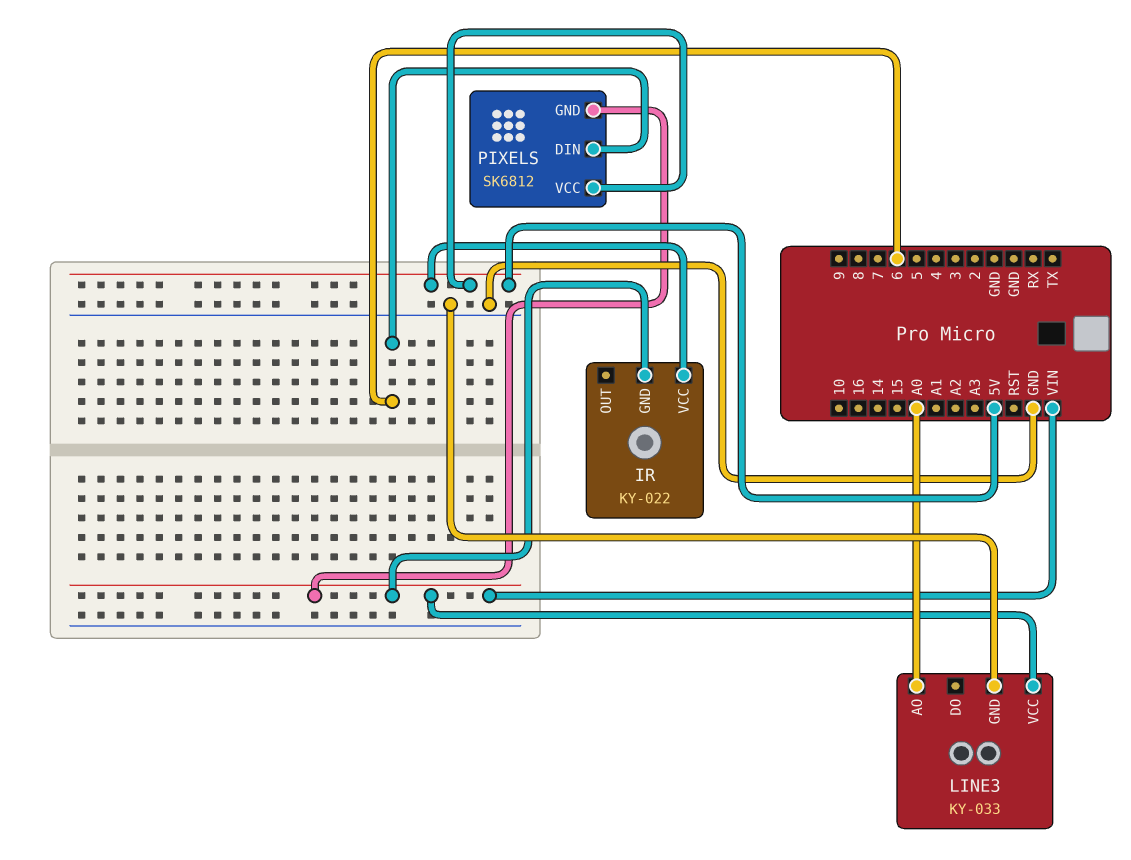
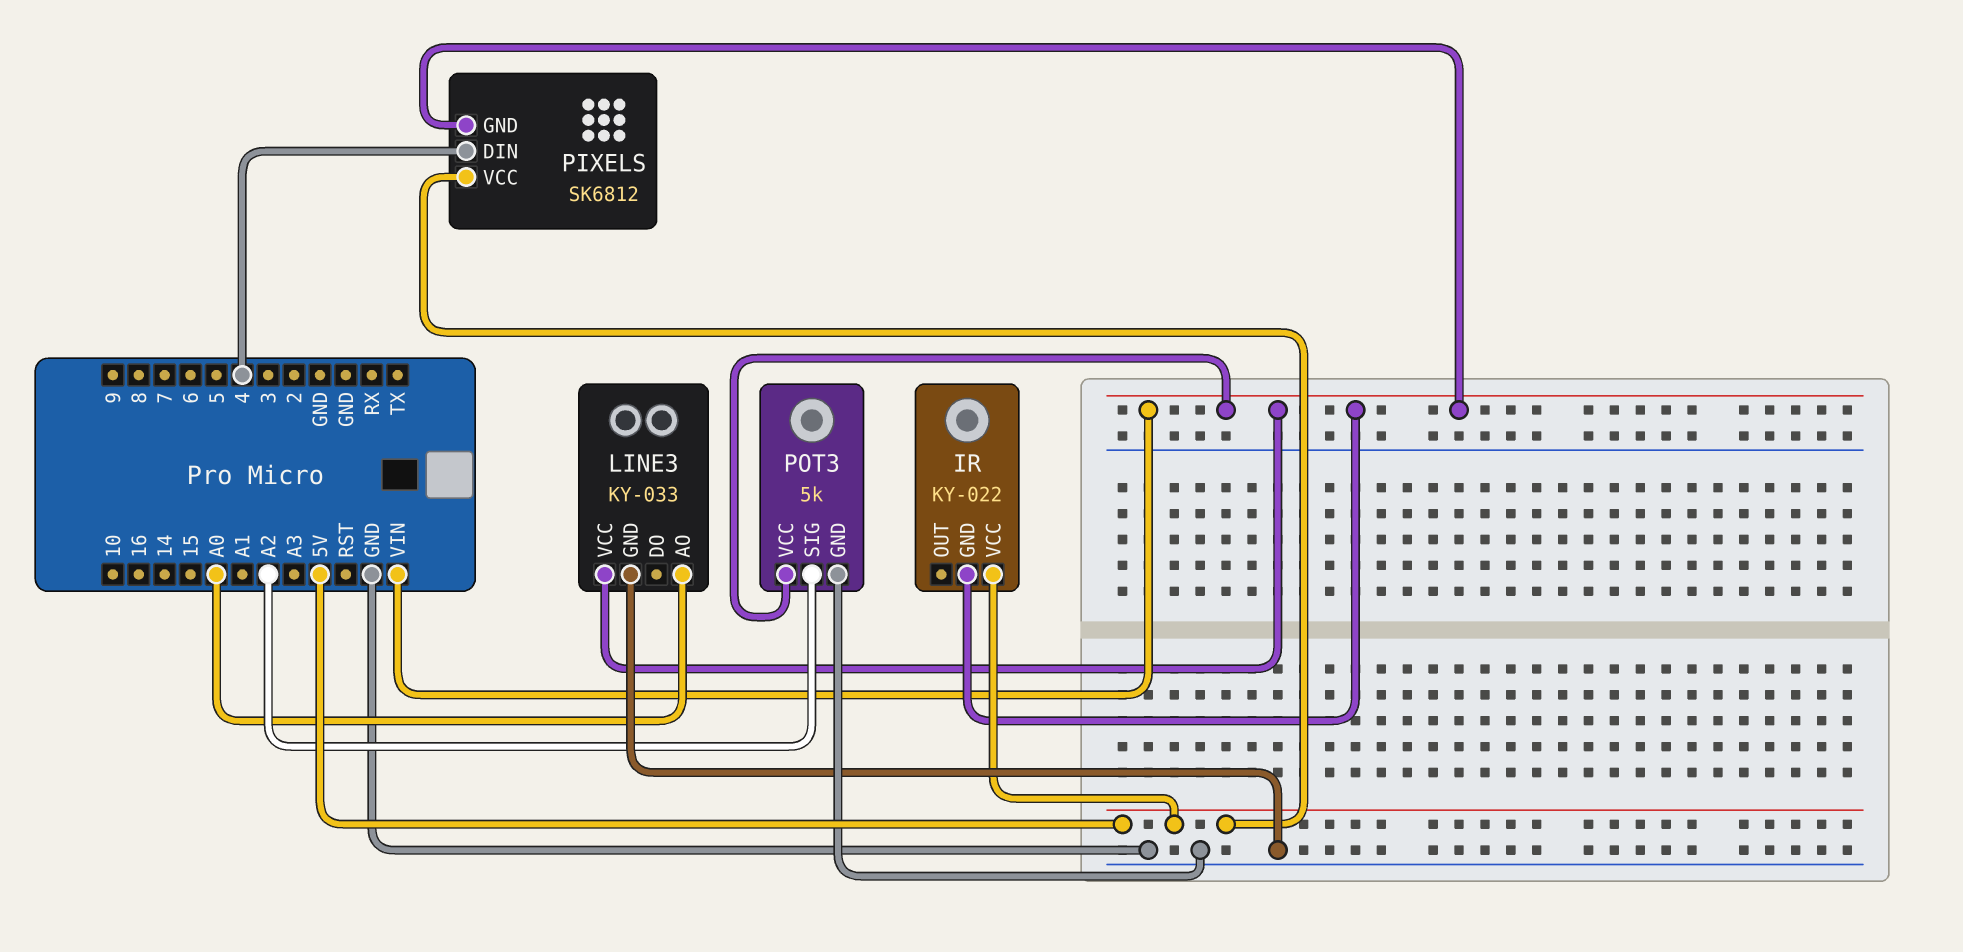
PIXELS pin DIN: 6 -> 4
POT3: none -> 5k
POT3 pin GND: none -> GND
POT3 pin SIG: none -> A2
POT3 pin VCC: none -> VIN

